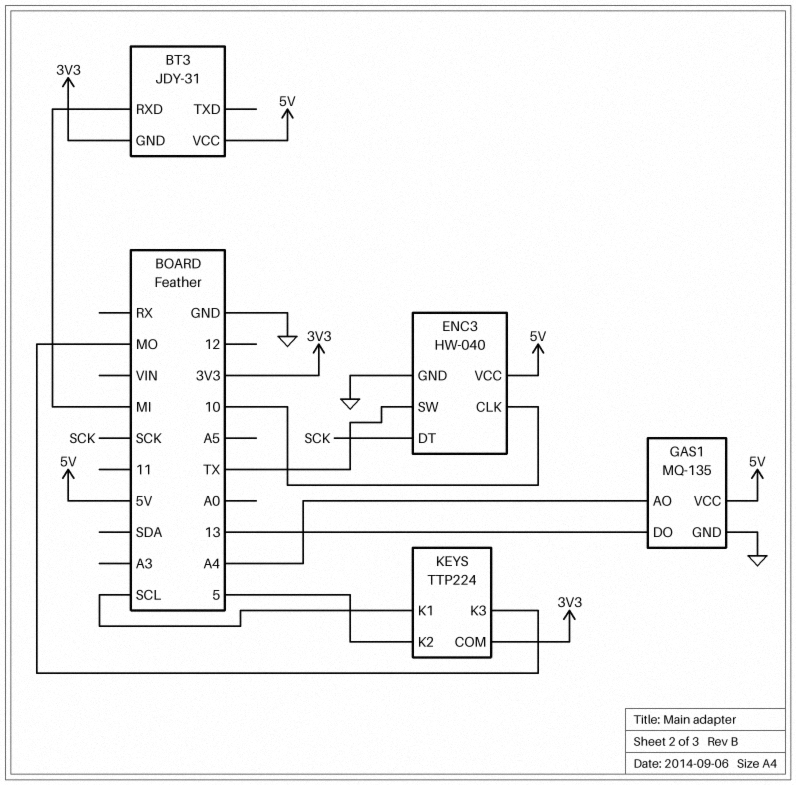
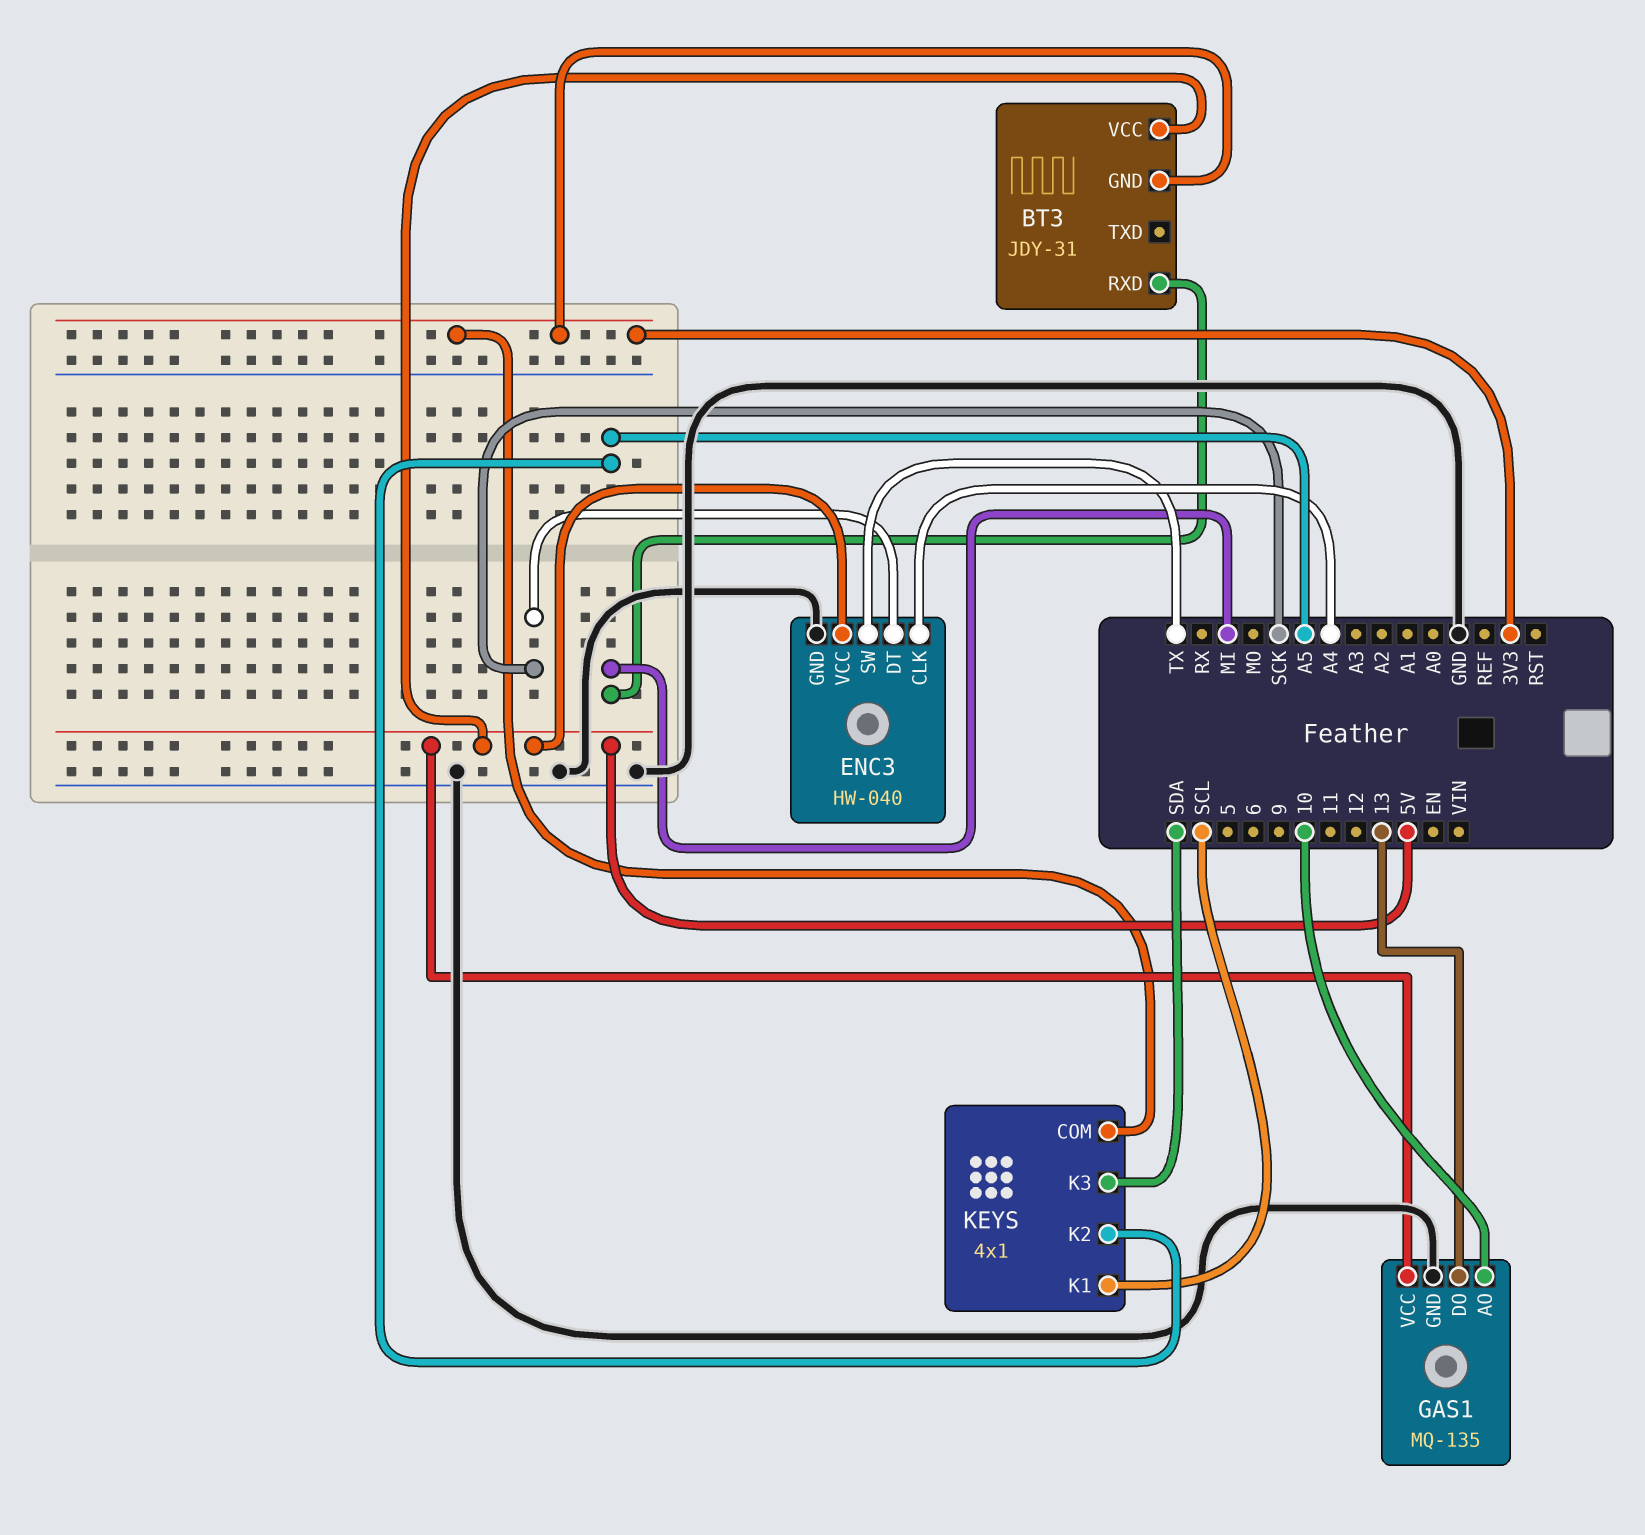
ENC3 pin CLK: 10 -> A4
GAS1 pin AO: A4 -> 10
KEYS: TTP224 -> 4x1
KEYS pin K2: 5 -> A5
KEYS pin K3: MO -> SDA

